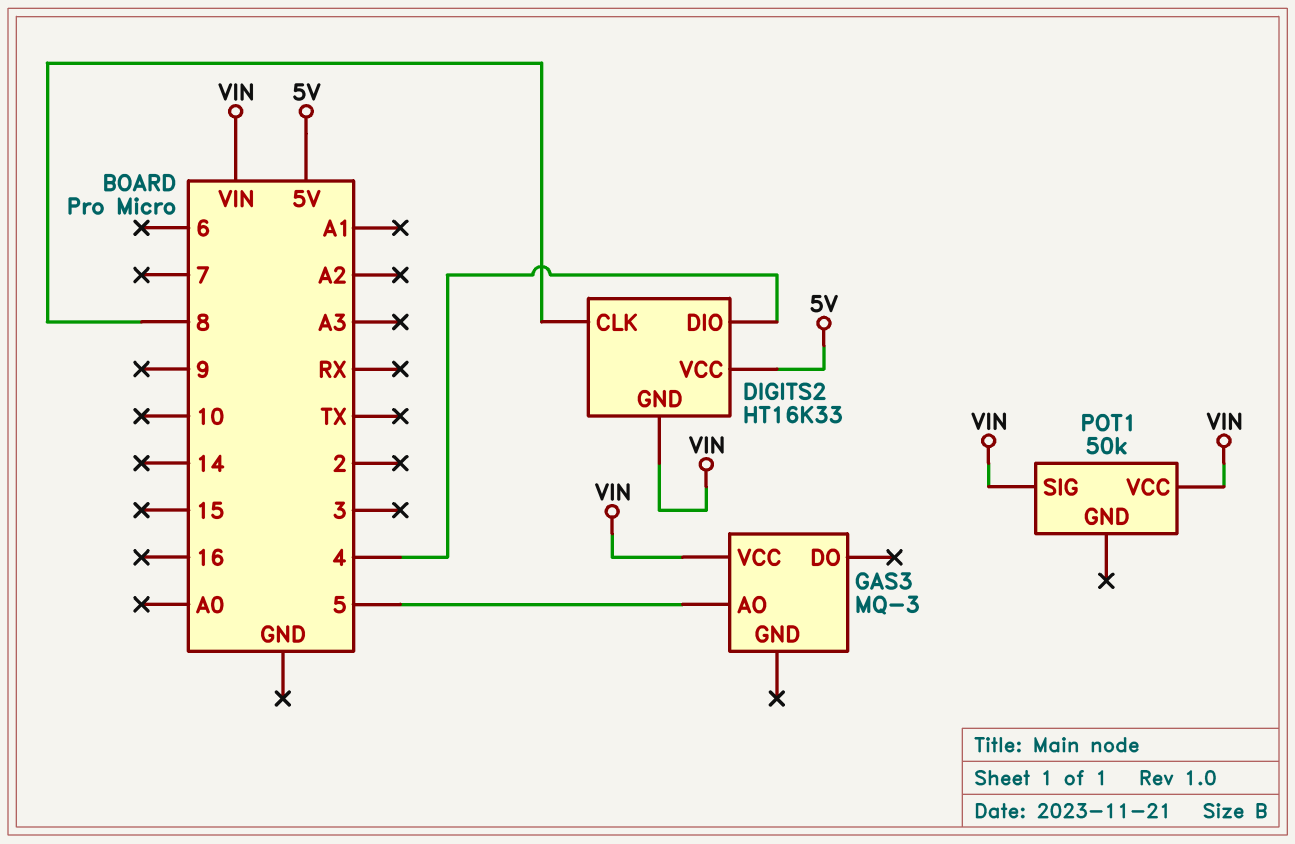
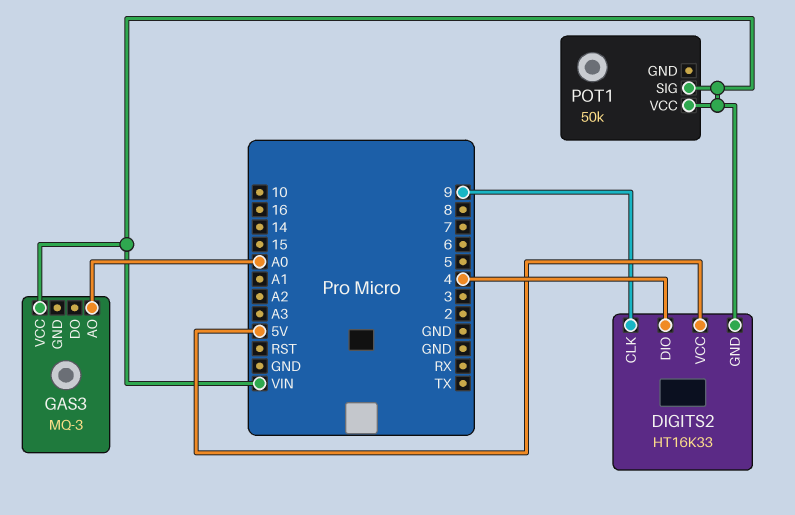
DIGITS2 pin CLK: 8 -> 9
GAS3 pin AO: 5 -> A0

